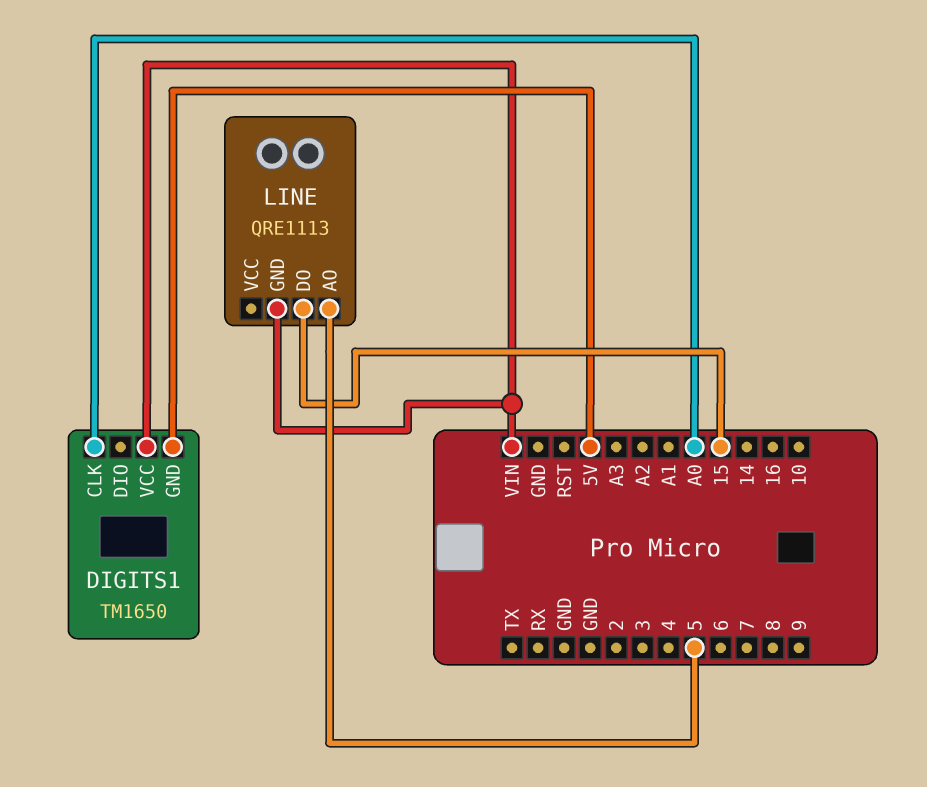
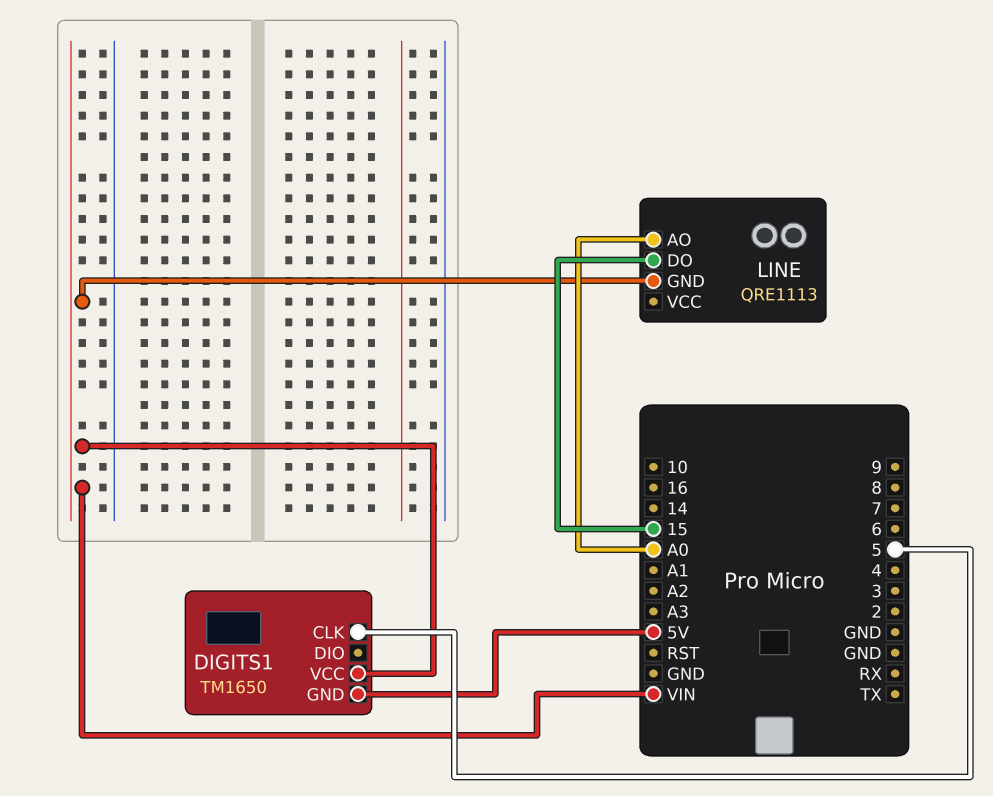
DIGITS1 pin CLK: A0 -> 5
LINE pin AO: 5 -> A0

